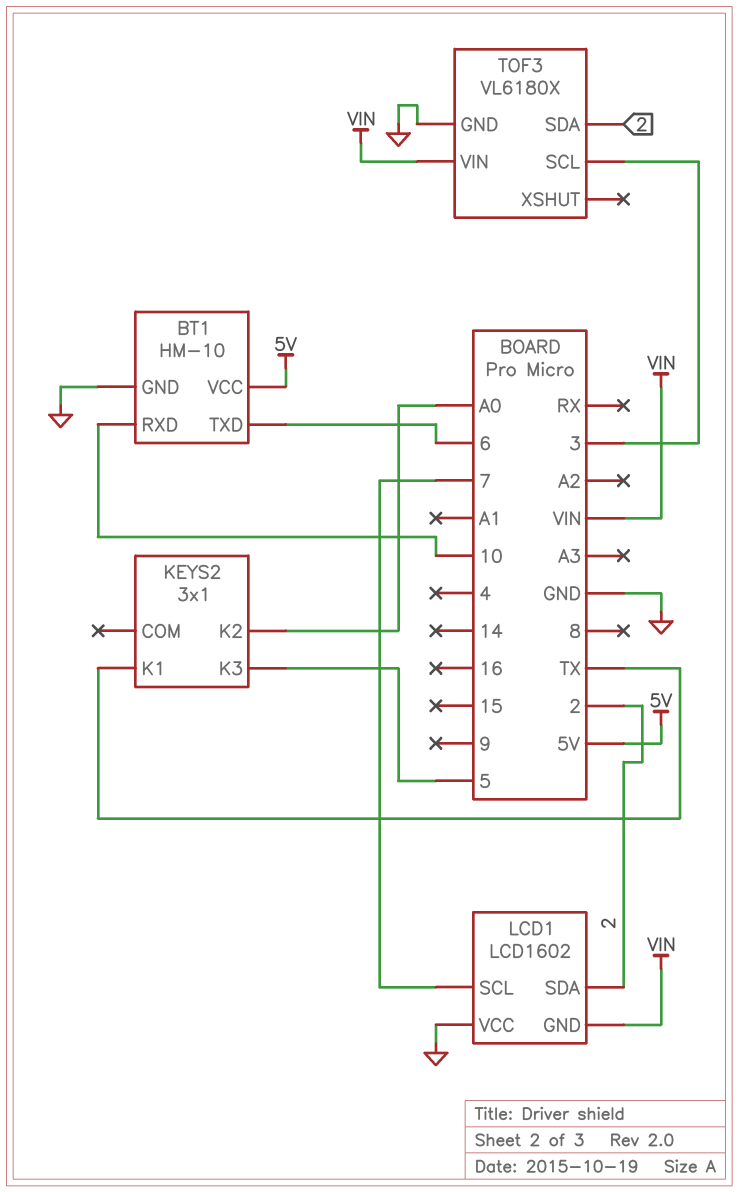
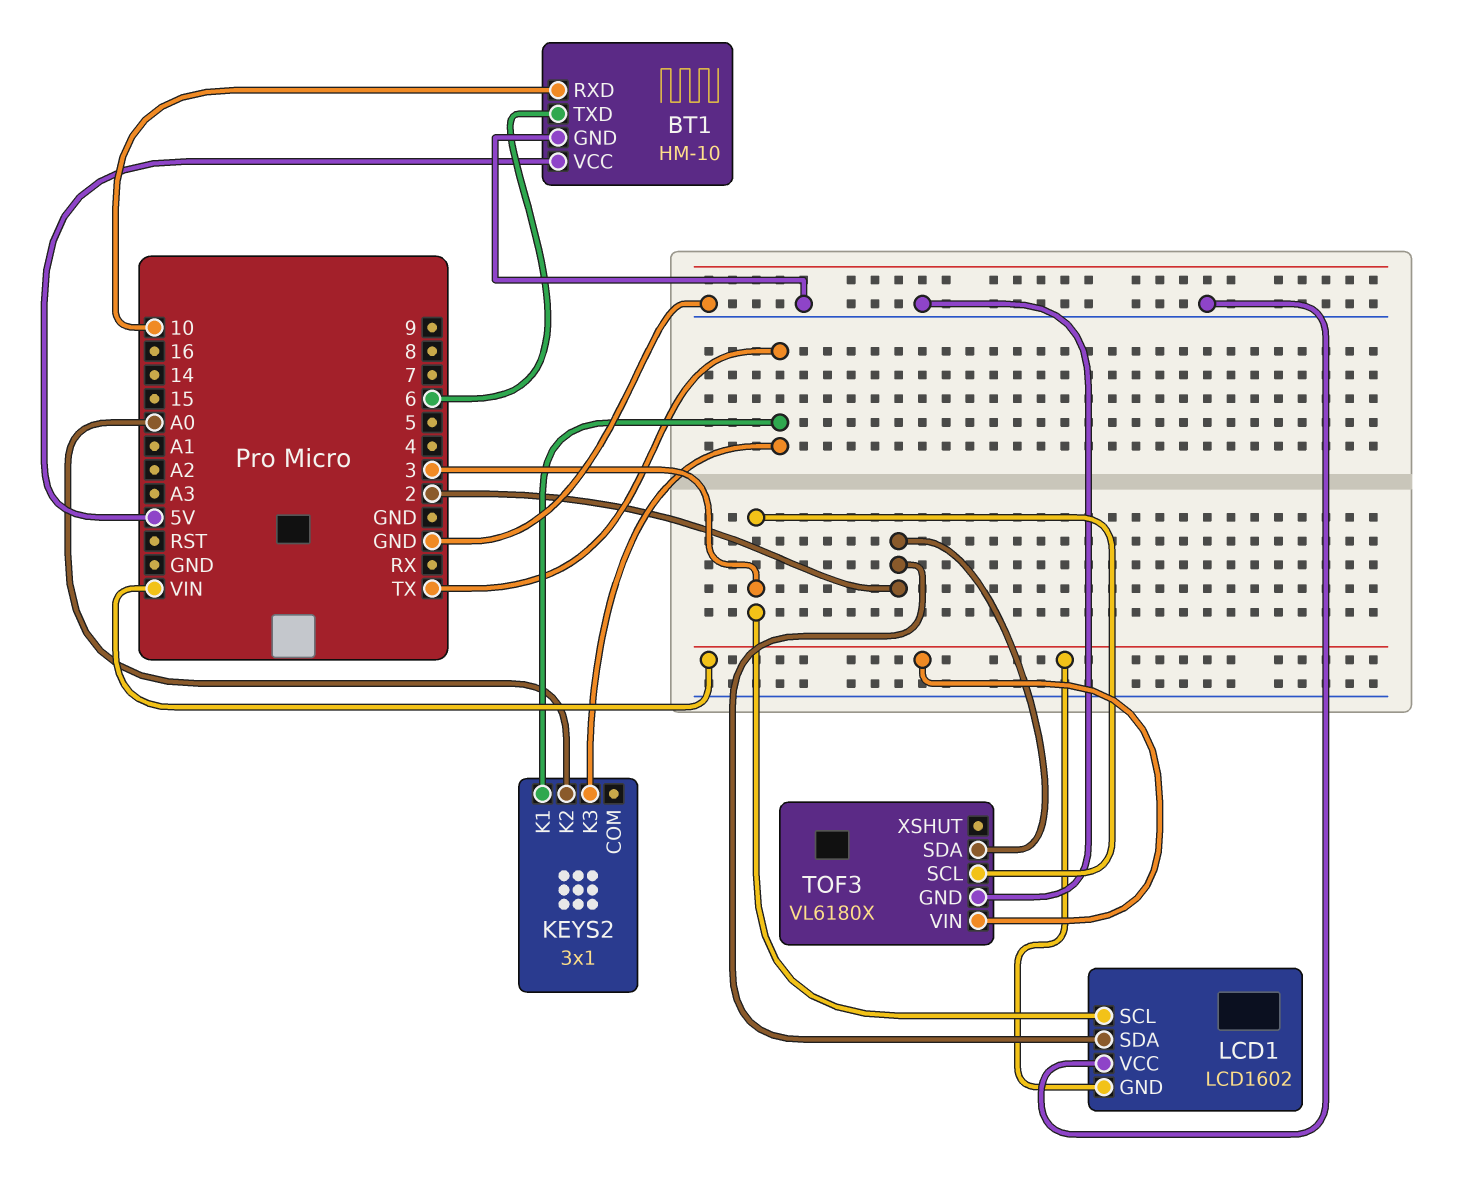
KEYS2 pin K3: 5 -> TX
LCD1 pin SCL: 7 -> 3

